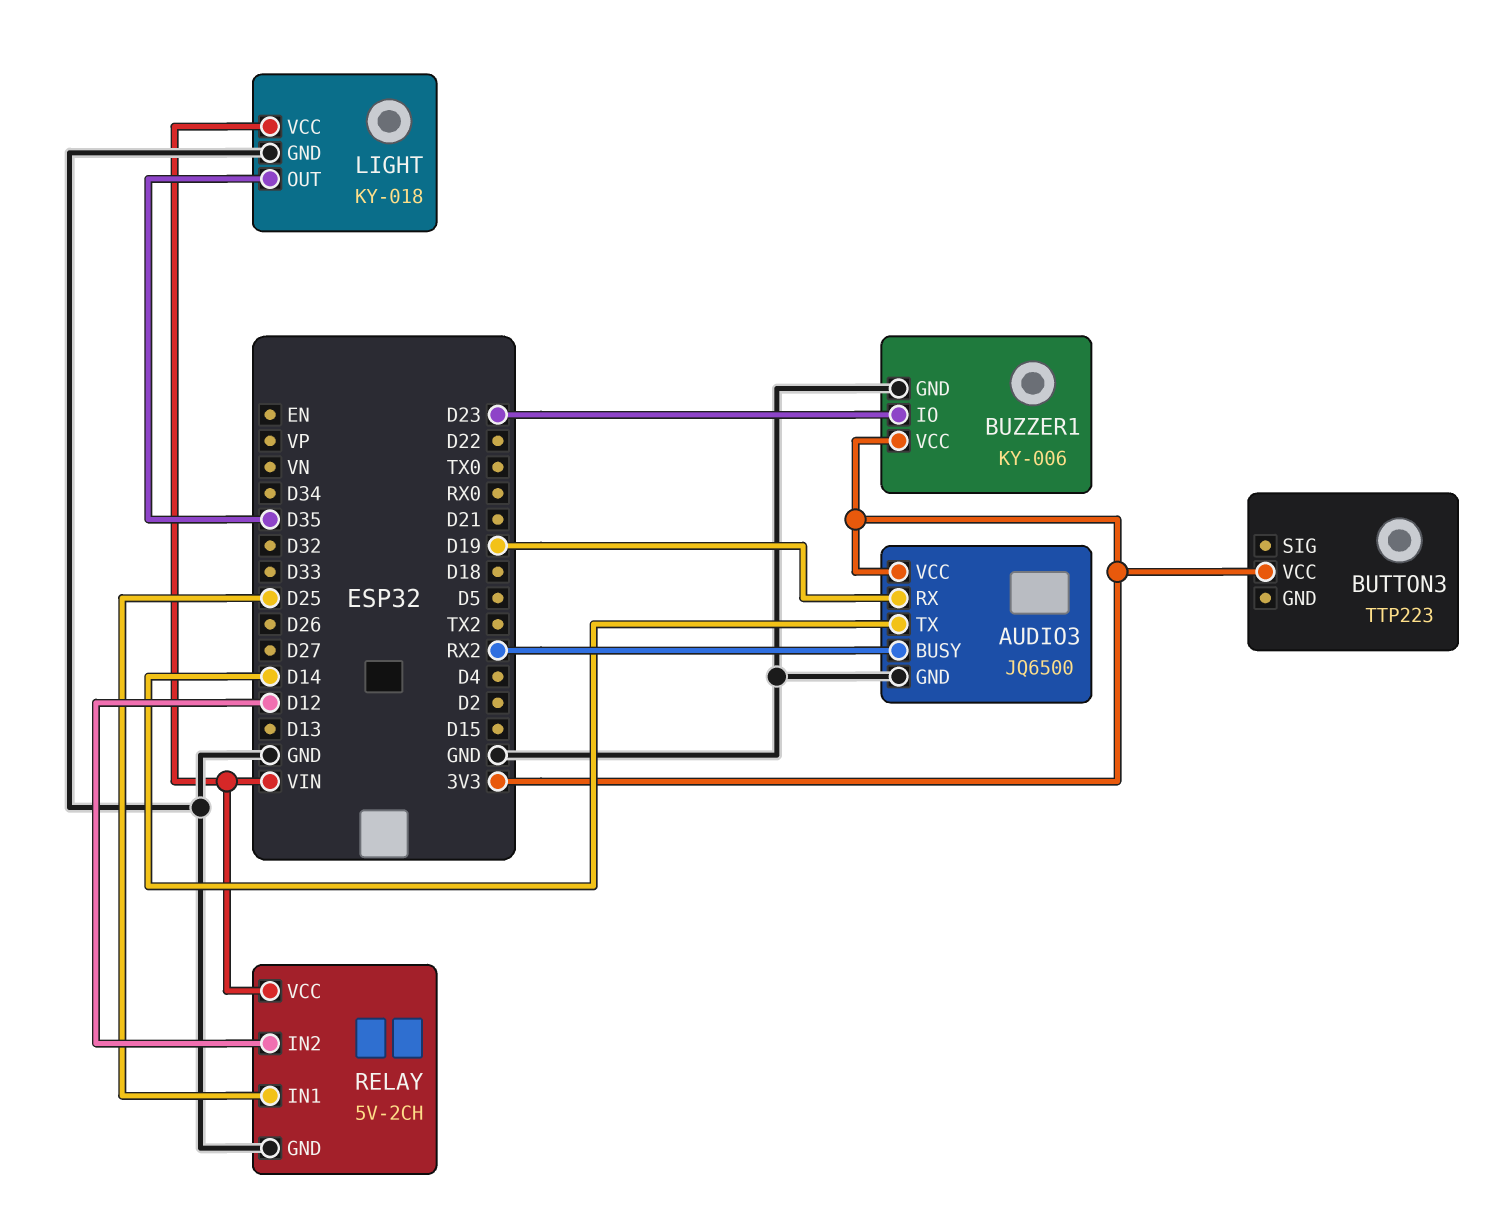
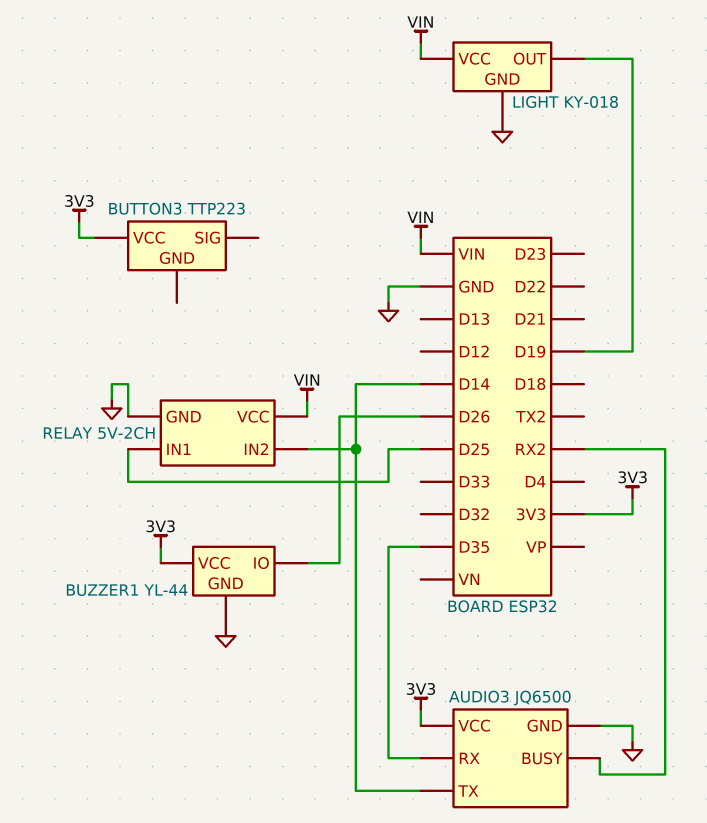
AUDIO3 pin RX: D19 -> D35
BUZZER1: KY-006 -> YL-44
BUZZER1 pin IO: D23 -> D26
LIGHT pin OUT: D35 -> D19
RELAY pin IN2: D12 -> D14

